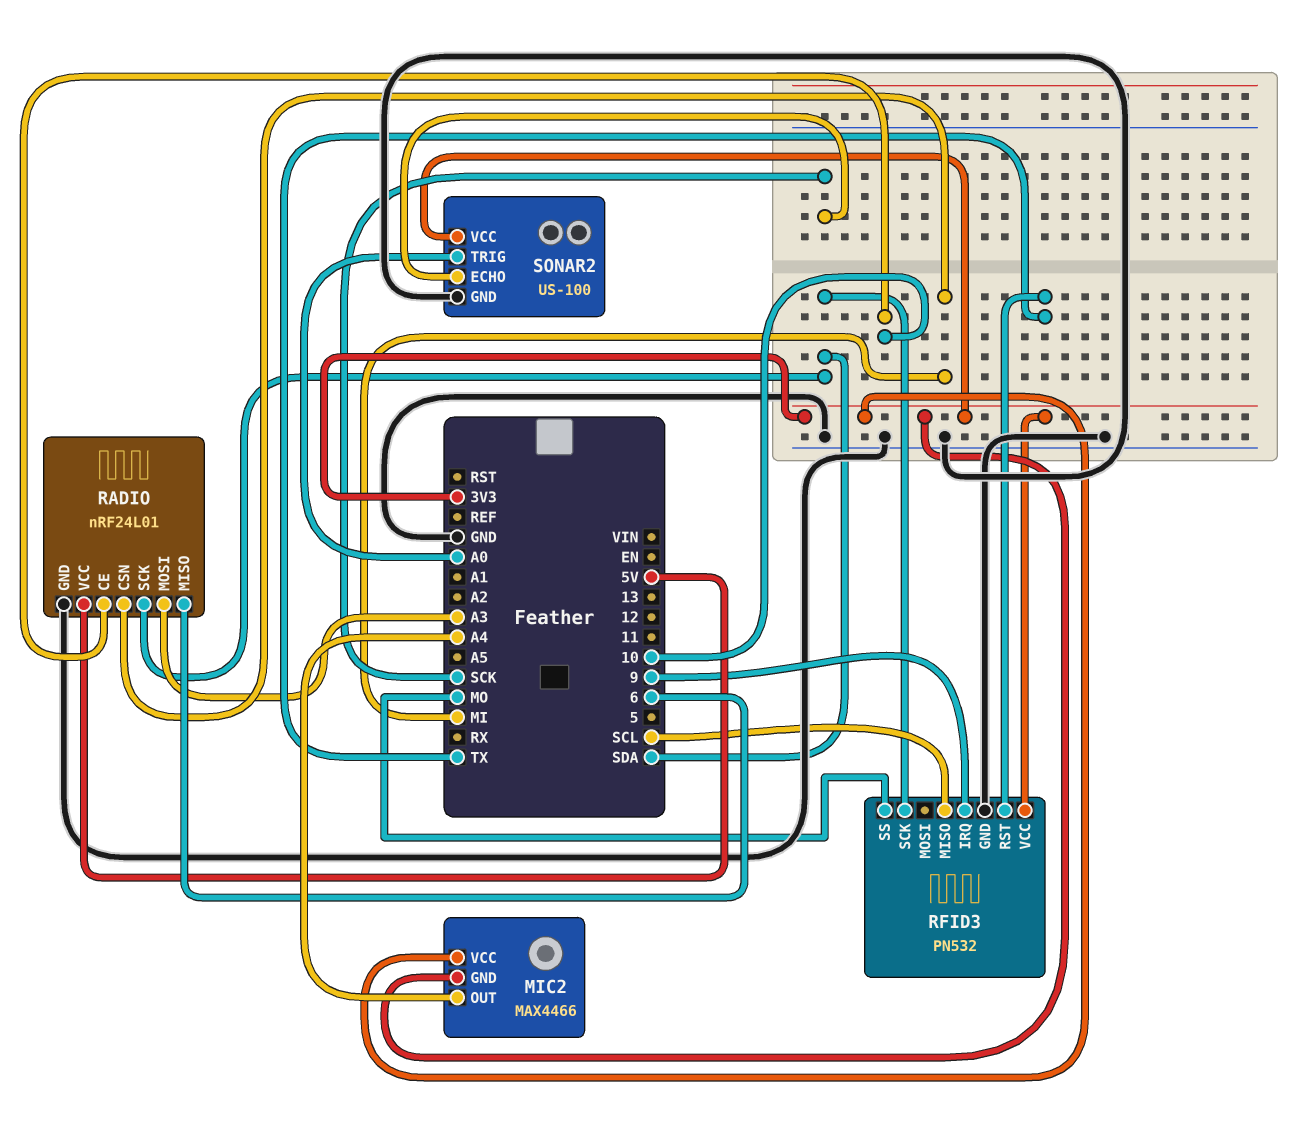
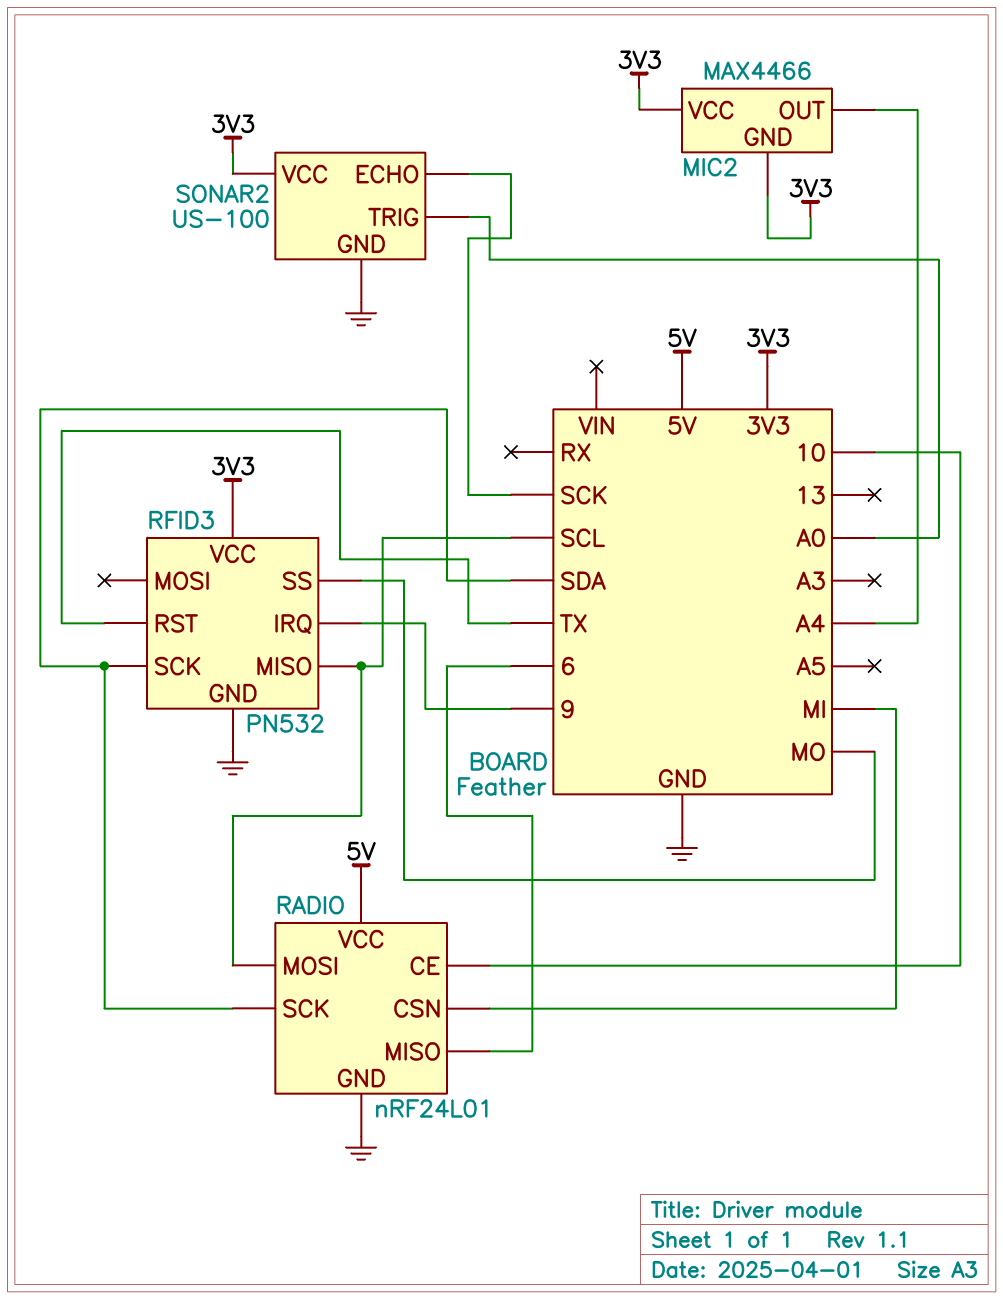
RADIO pin MOSI: A3 -> SCL

